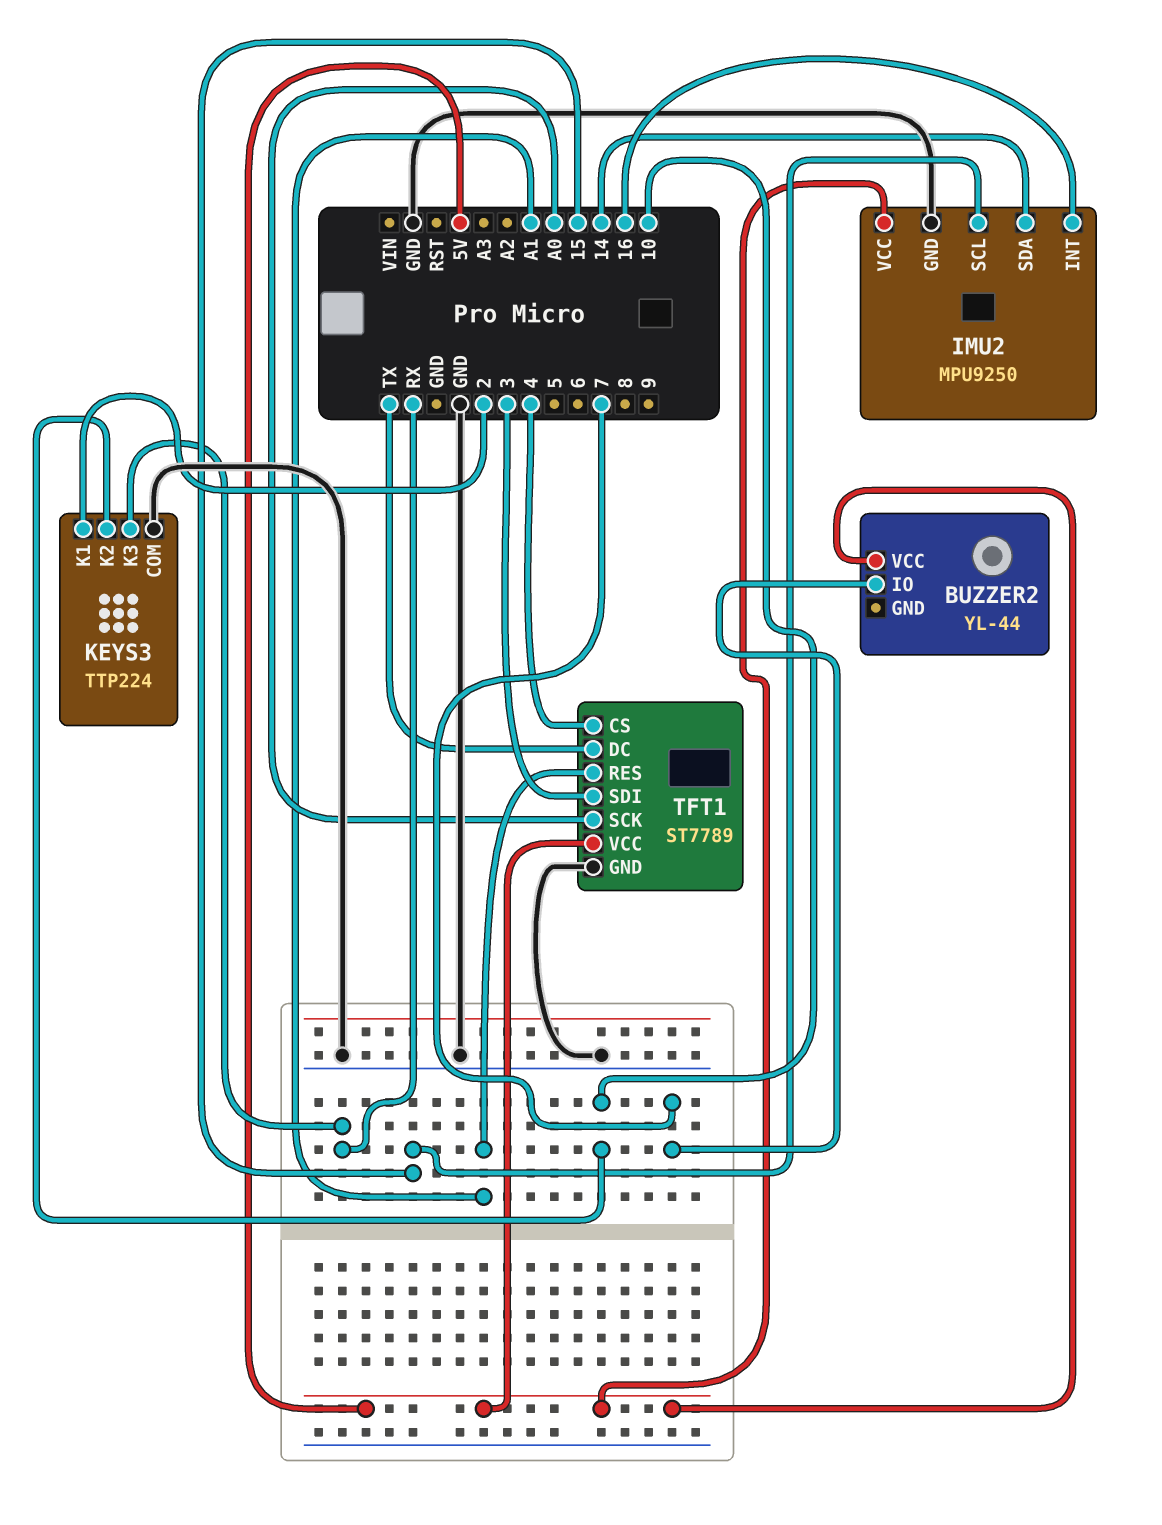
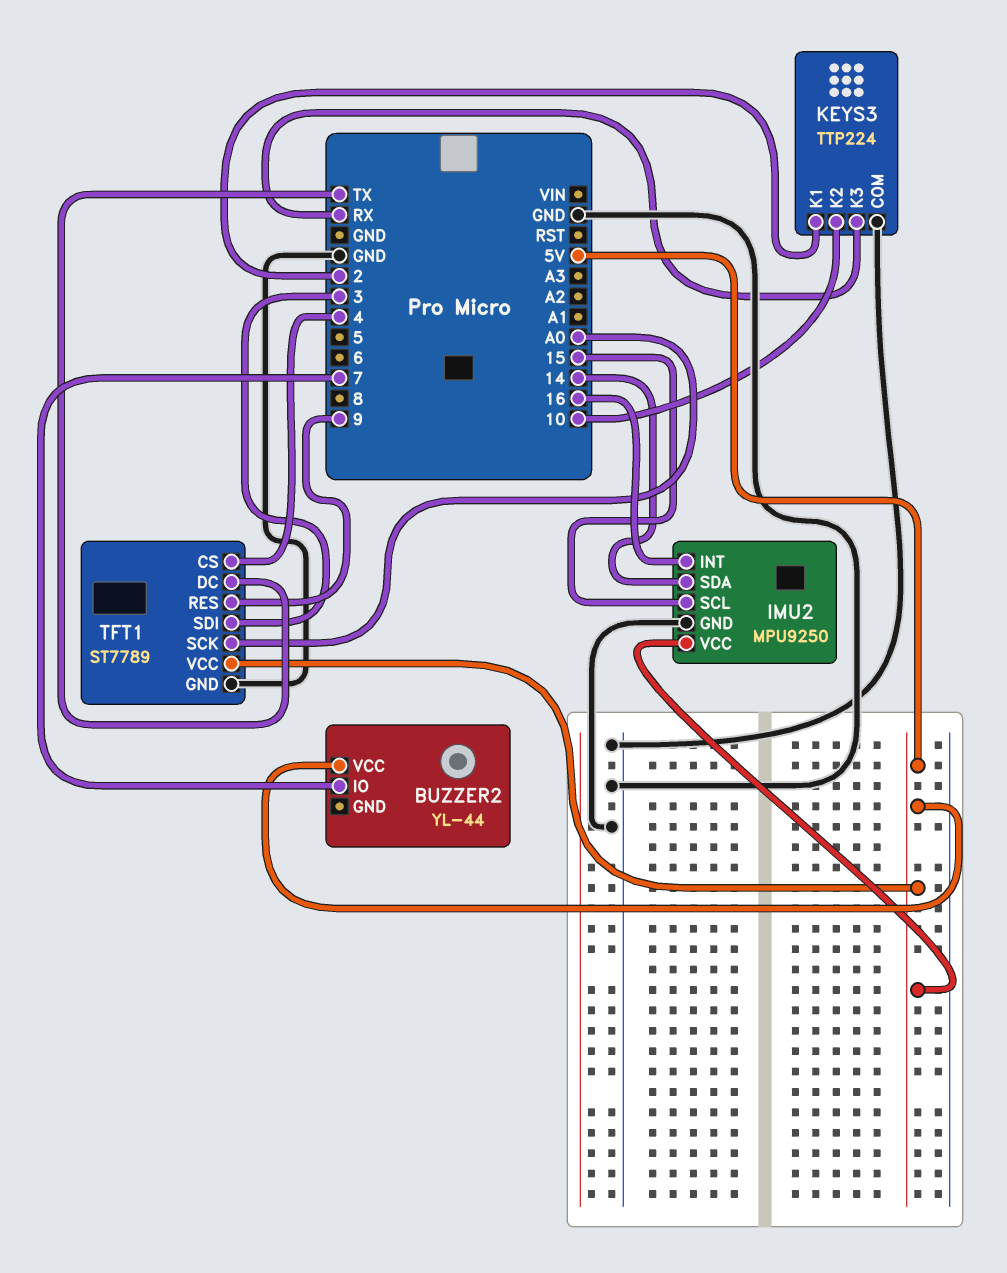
TFT1 pin RES: A1 -> 9

